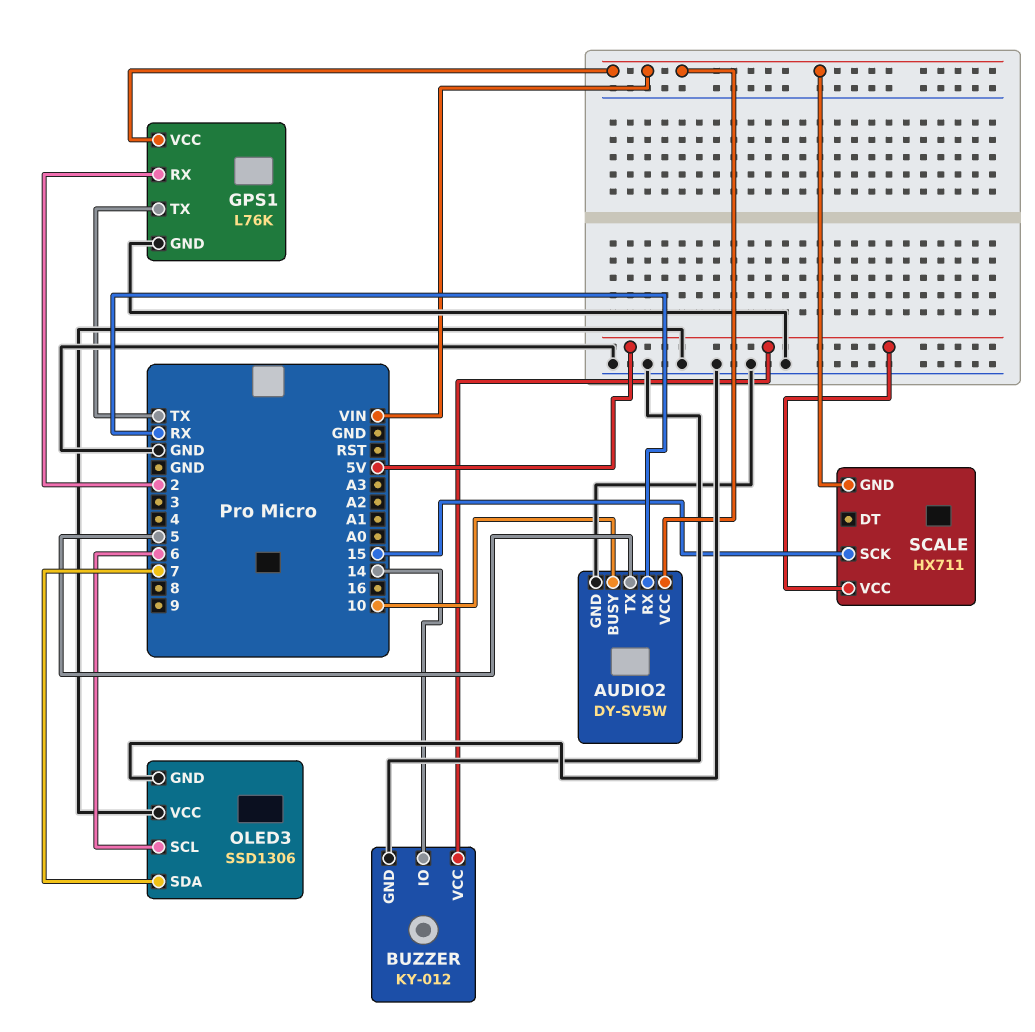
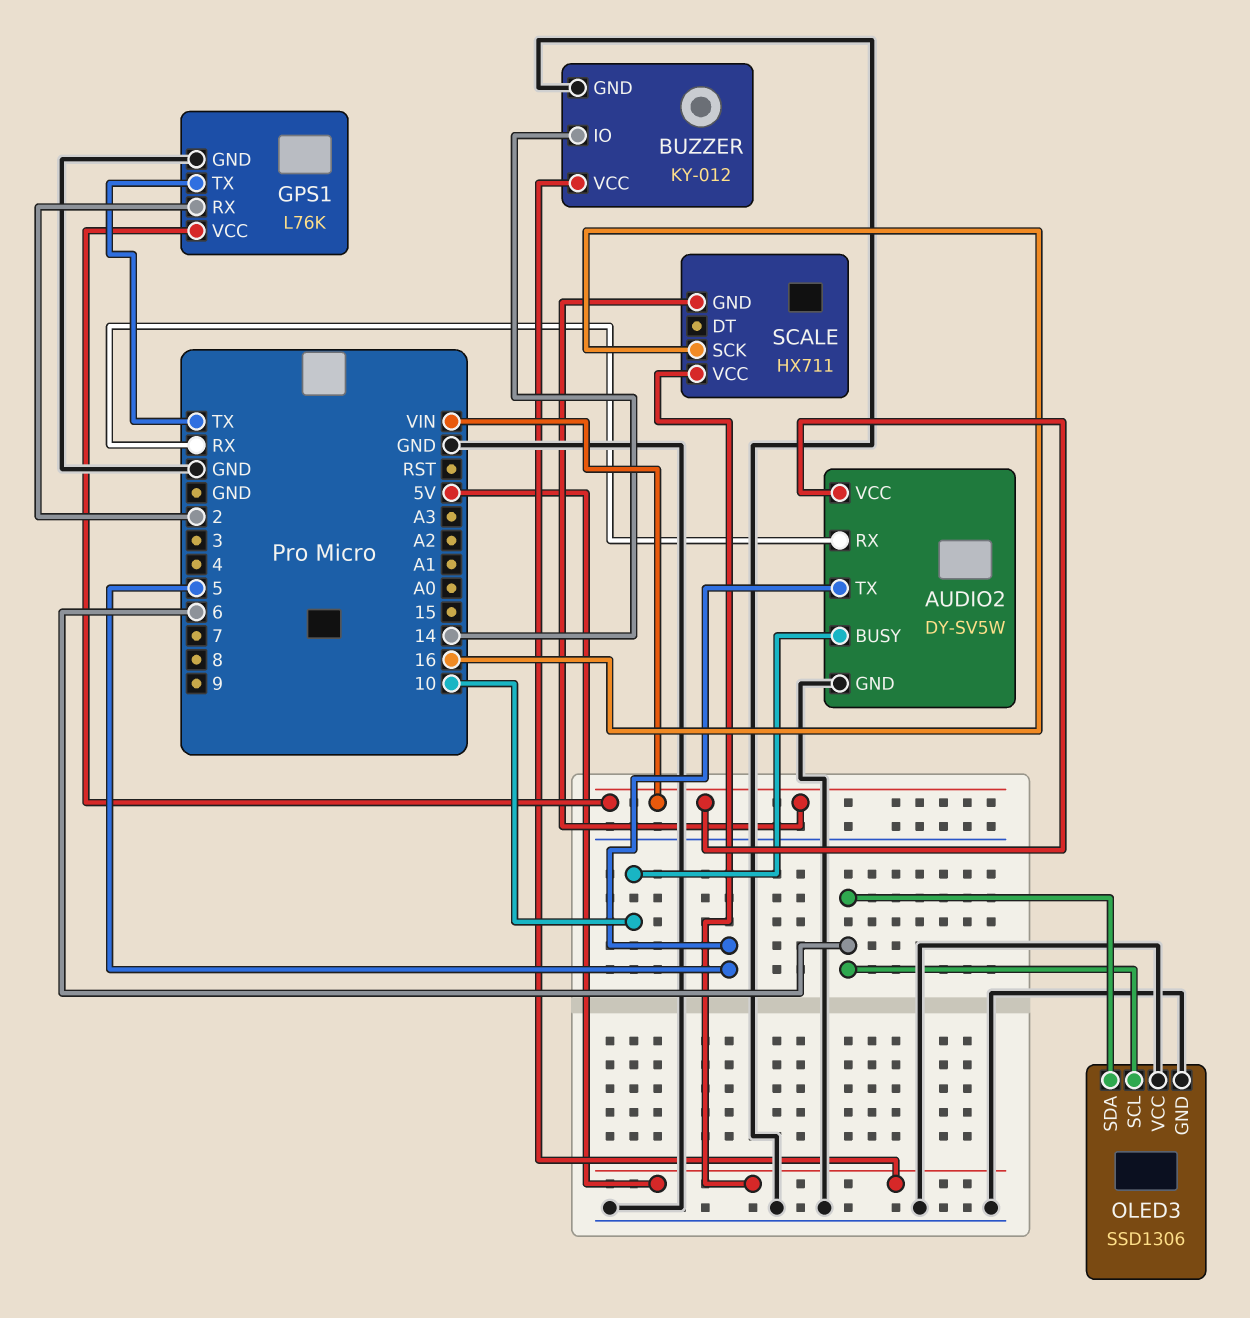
OLED3 pin SDA: 7 -> 6
SCALE pin SCK: 15 -> 16

